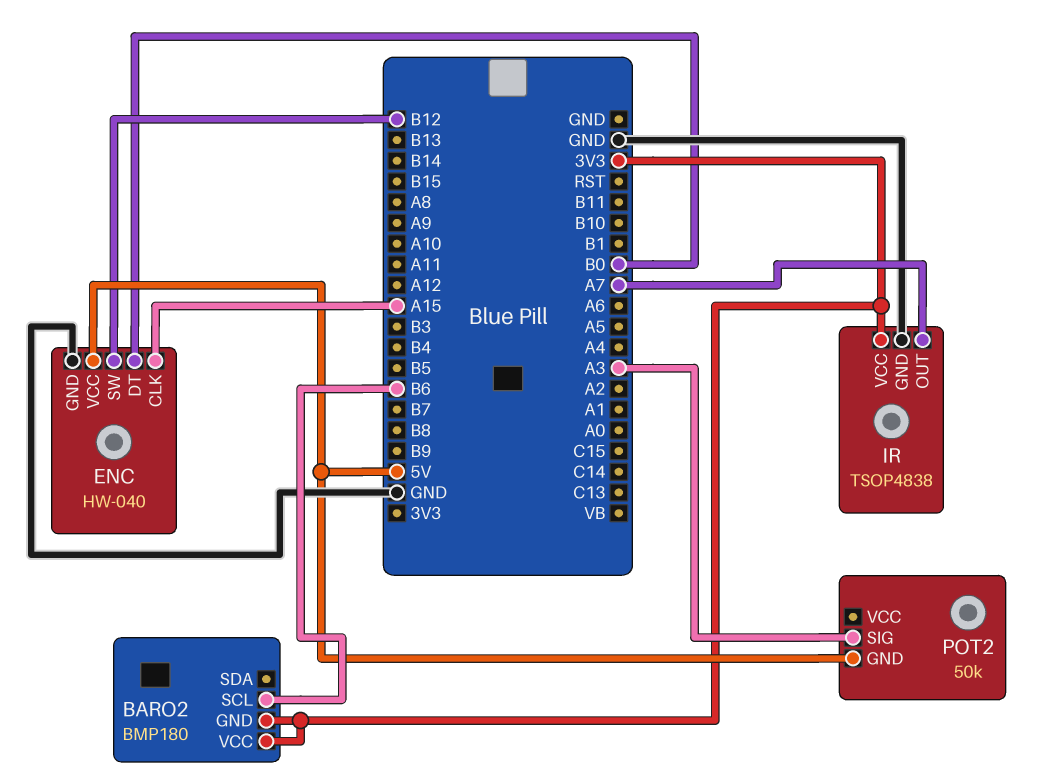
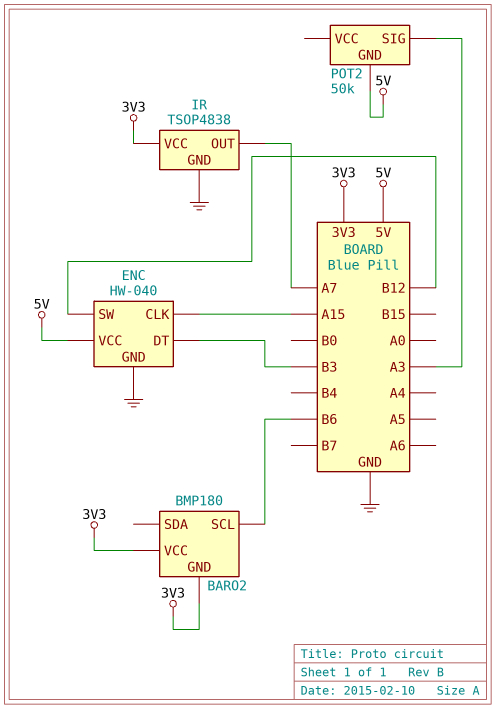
ENC pin DT: B0 -> B3

